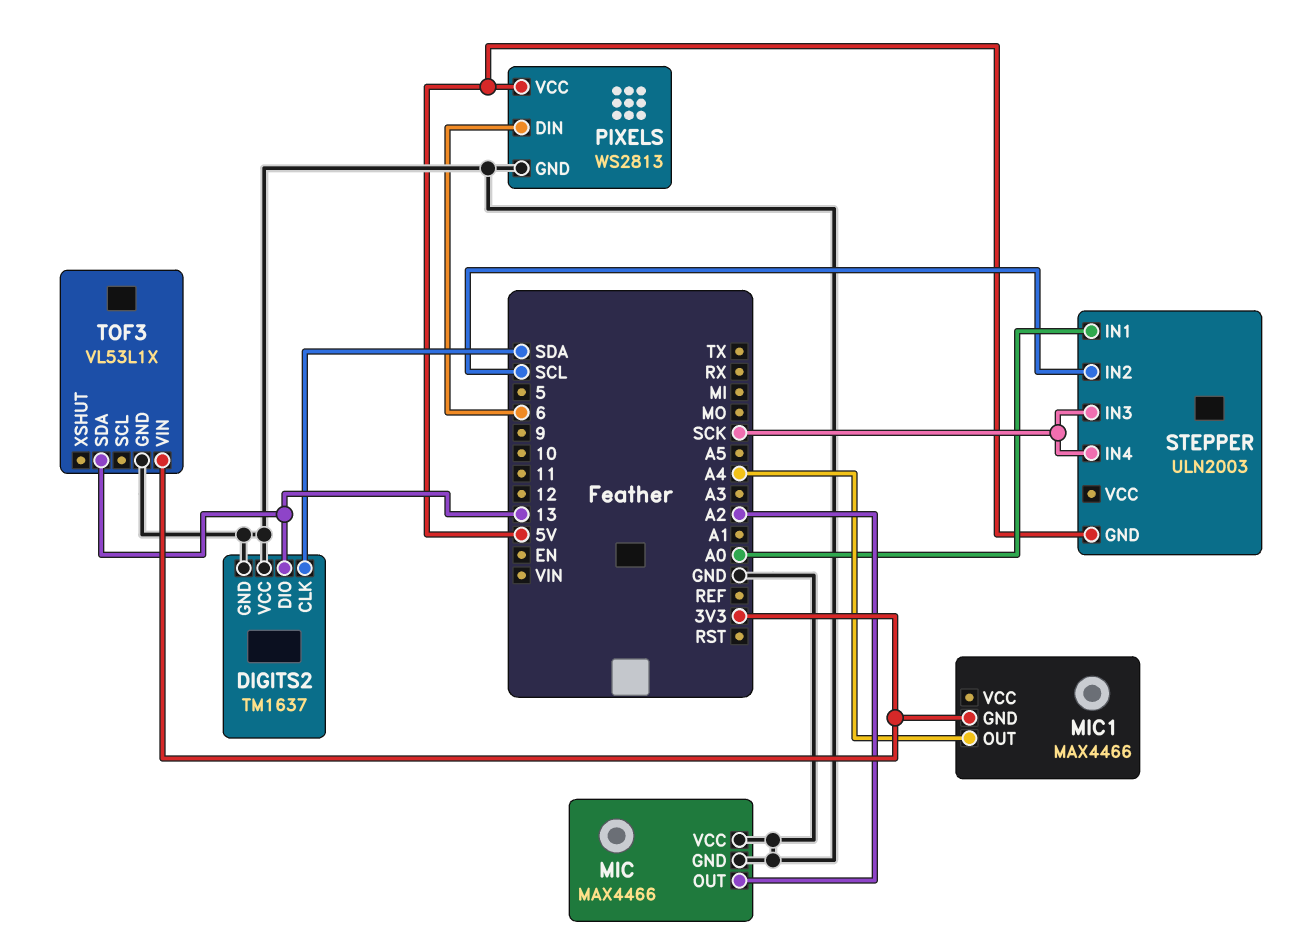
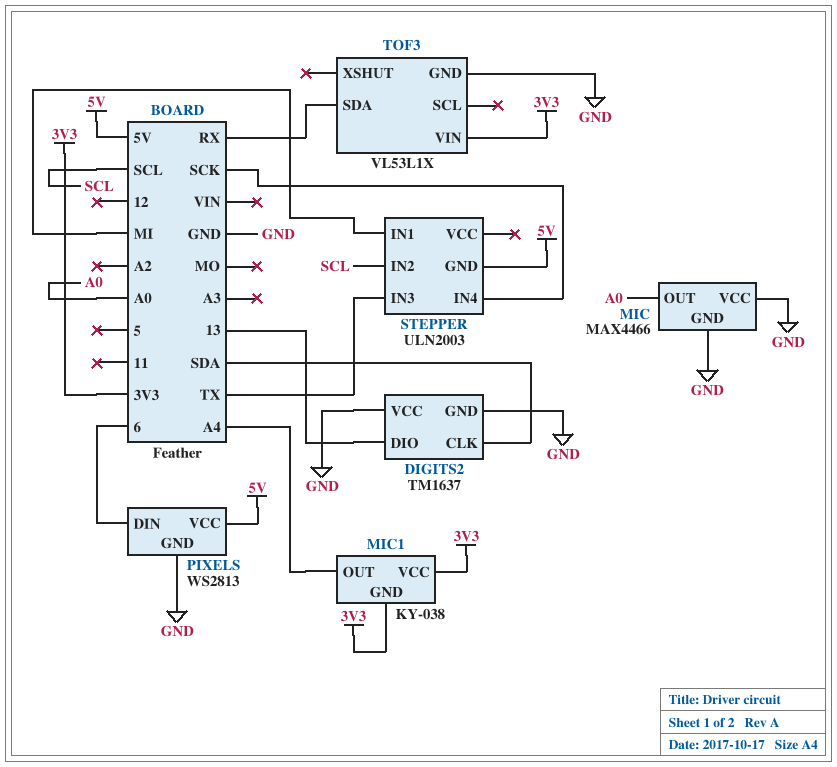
MIC pin OUT: A2 -> A0
MIC1: MAX4466 -> KY-038
MIC1 pin VCC: none -> 3V3
STEPPER pin IN1: A0 -> MI
STEPPER pin IN3: SCK -> TX
TOF3 pin SDA: 13 -> RX

